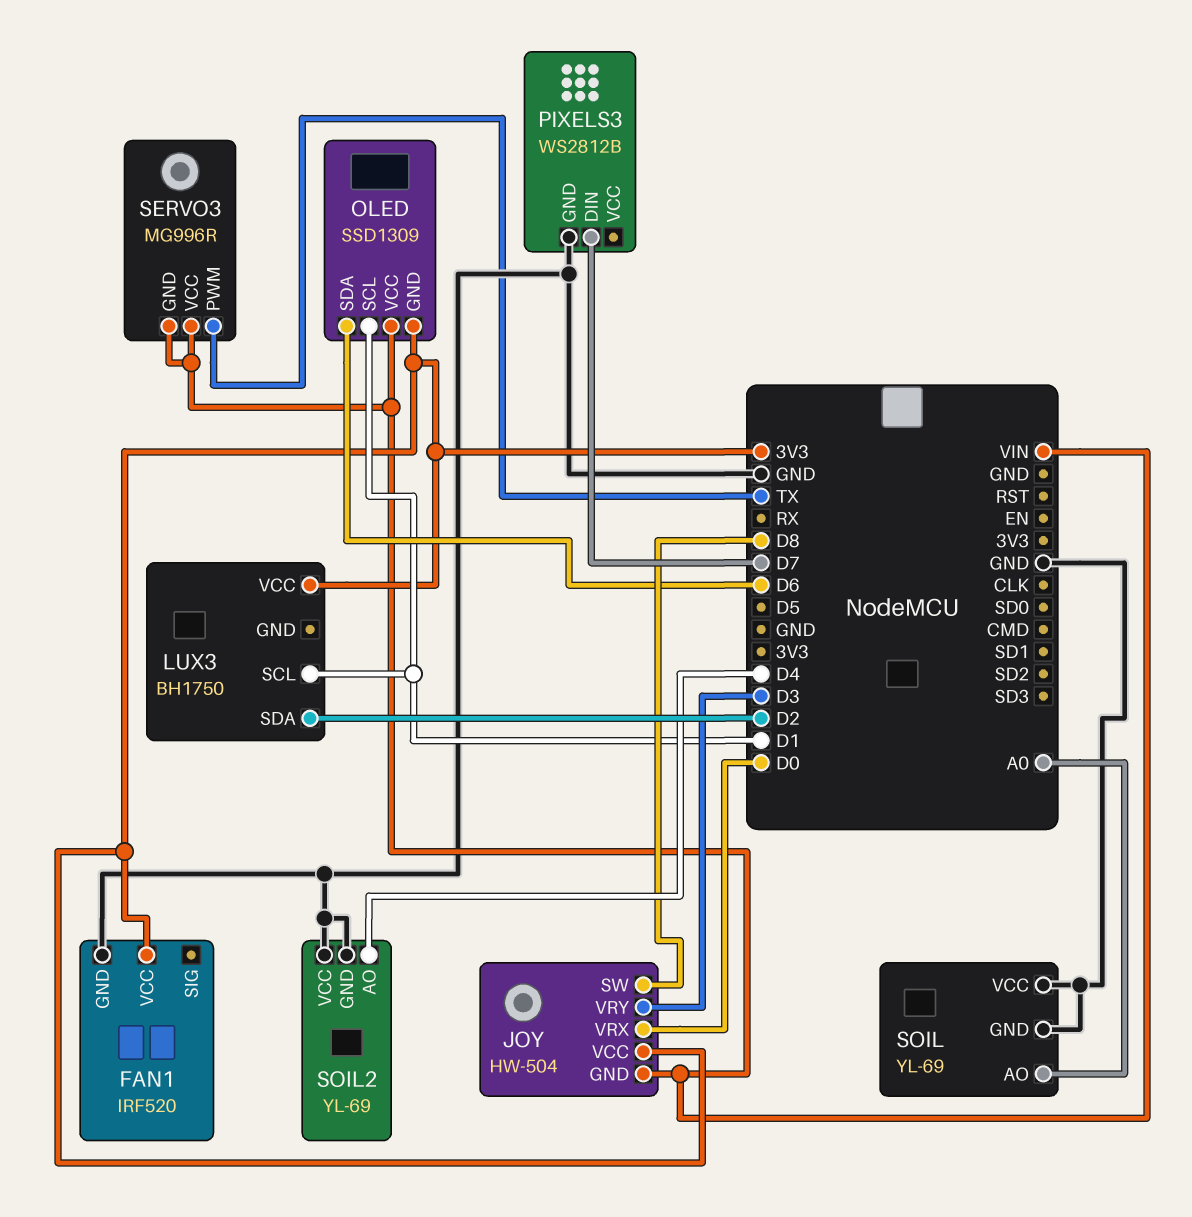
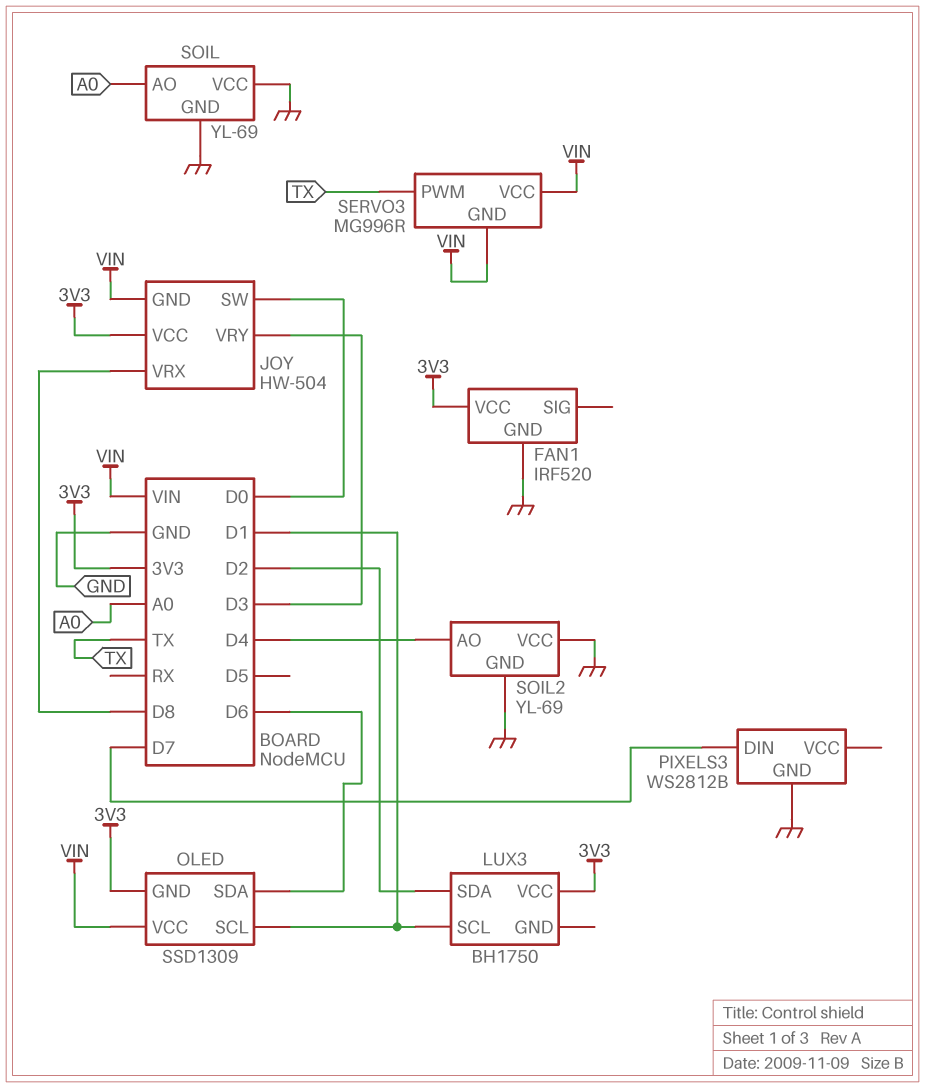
JOY pin SW: D8 -> D0
JOY pin VRX: D0 -> D8

